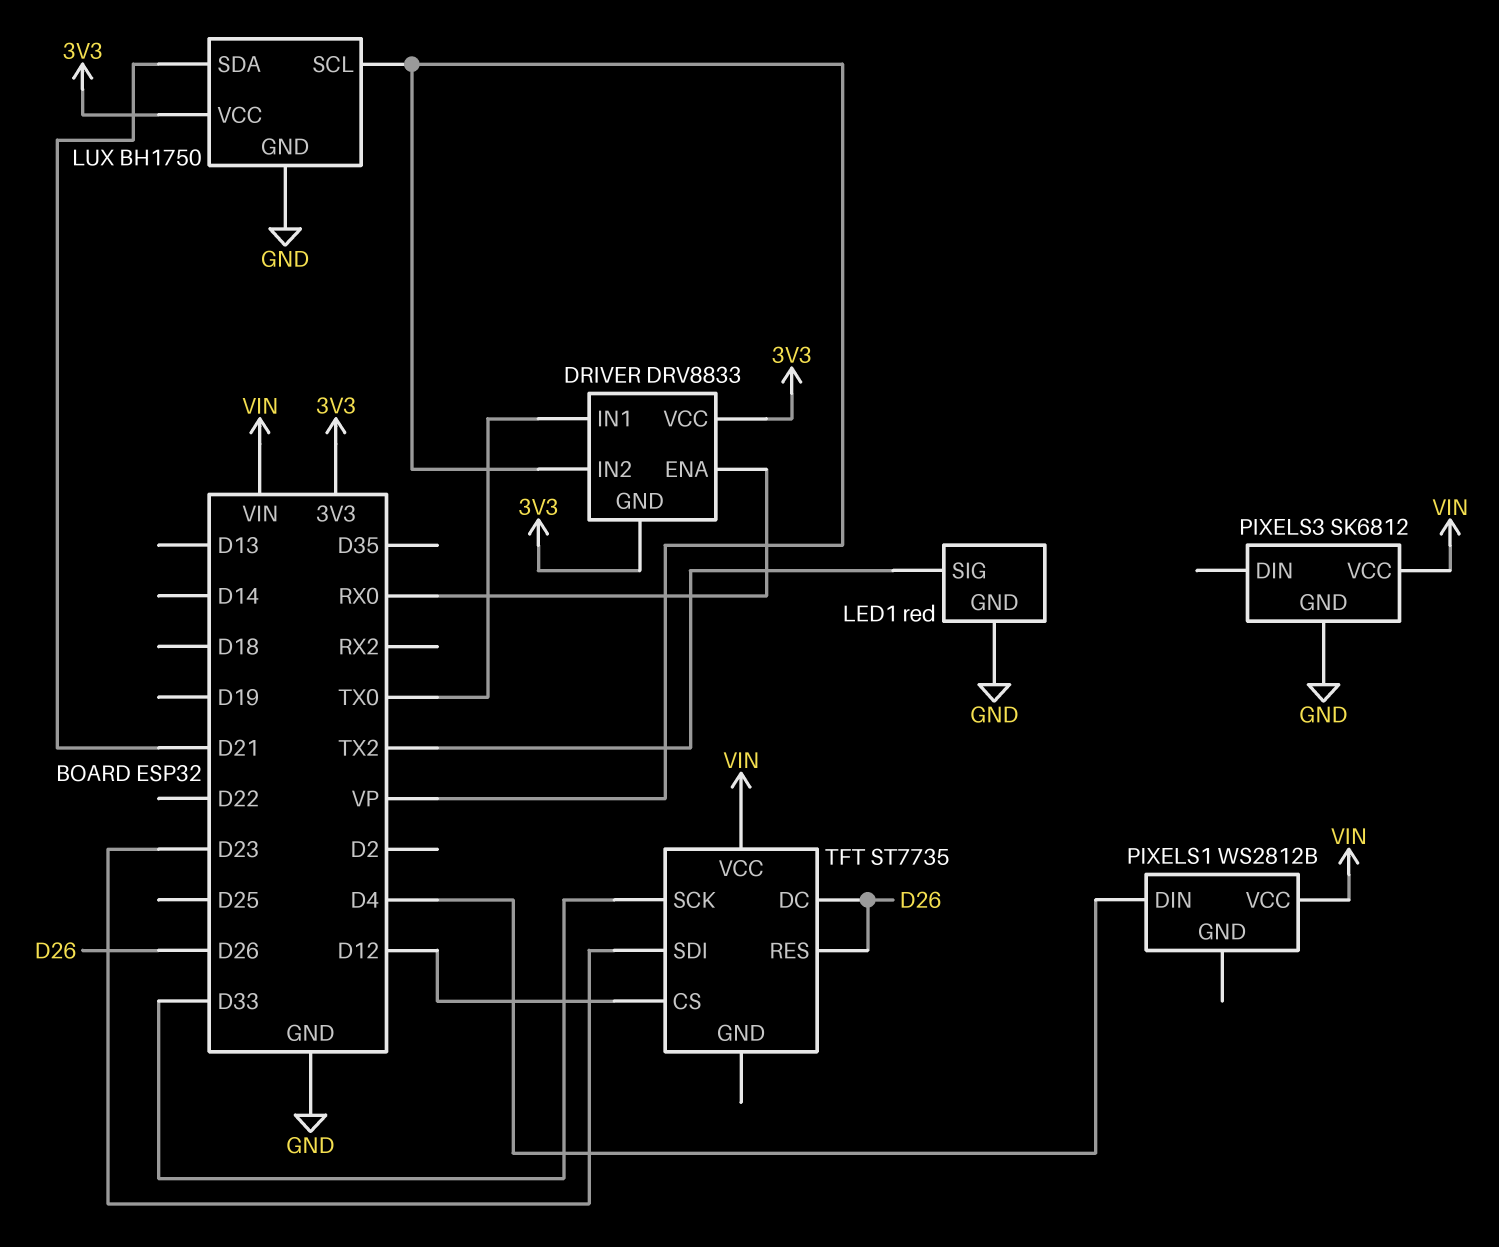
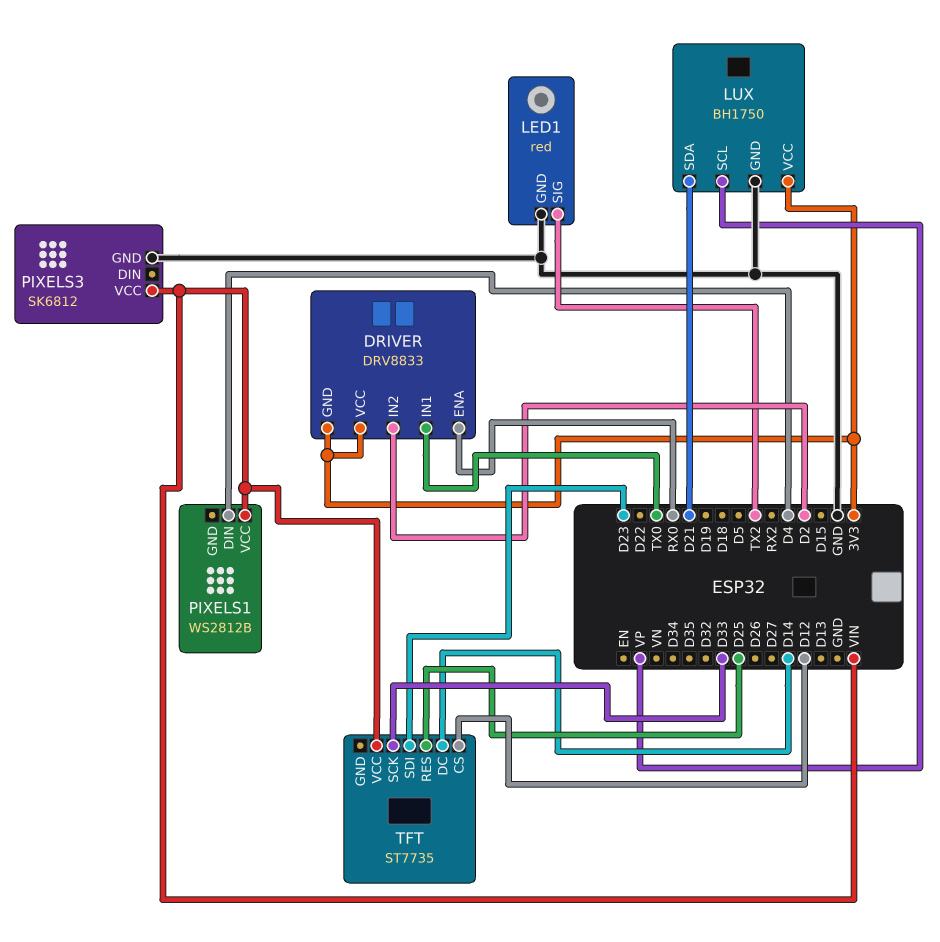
DRIVER pin IN2: VP -> D2
TFT pin DC: D26 -> D14
TFT pin RES: D26 -> D25

